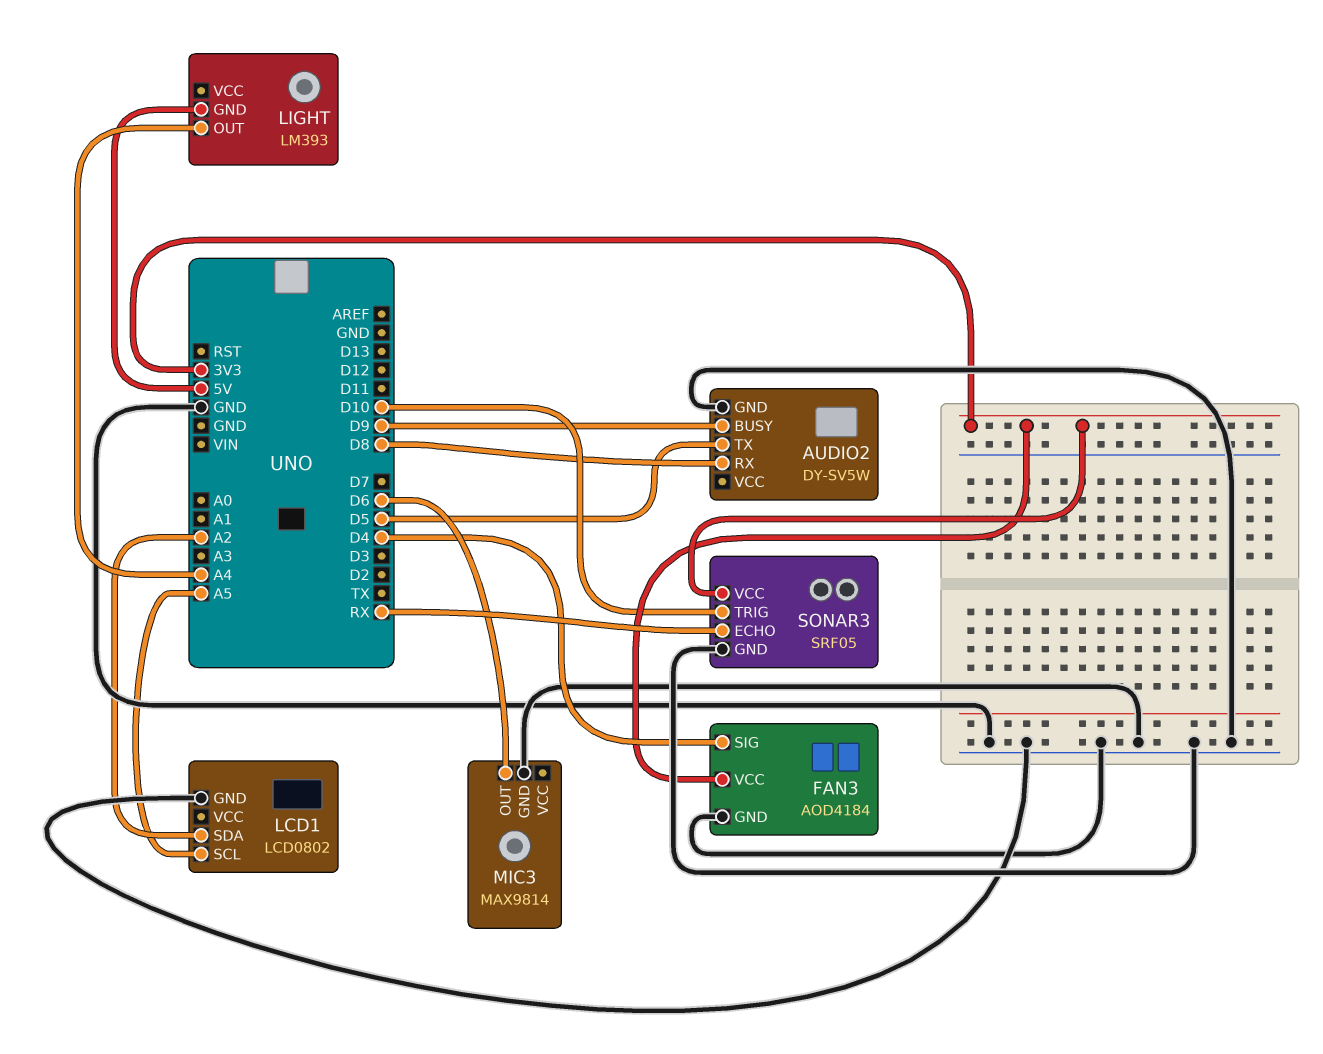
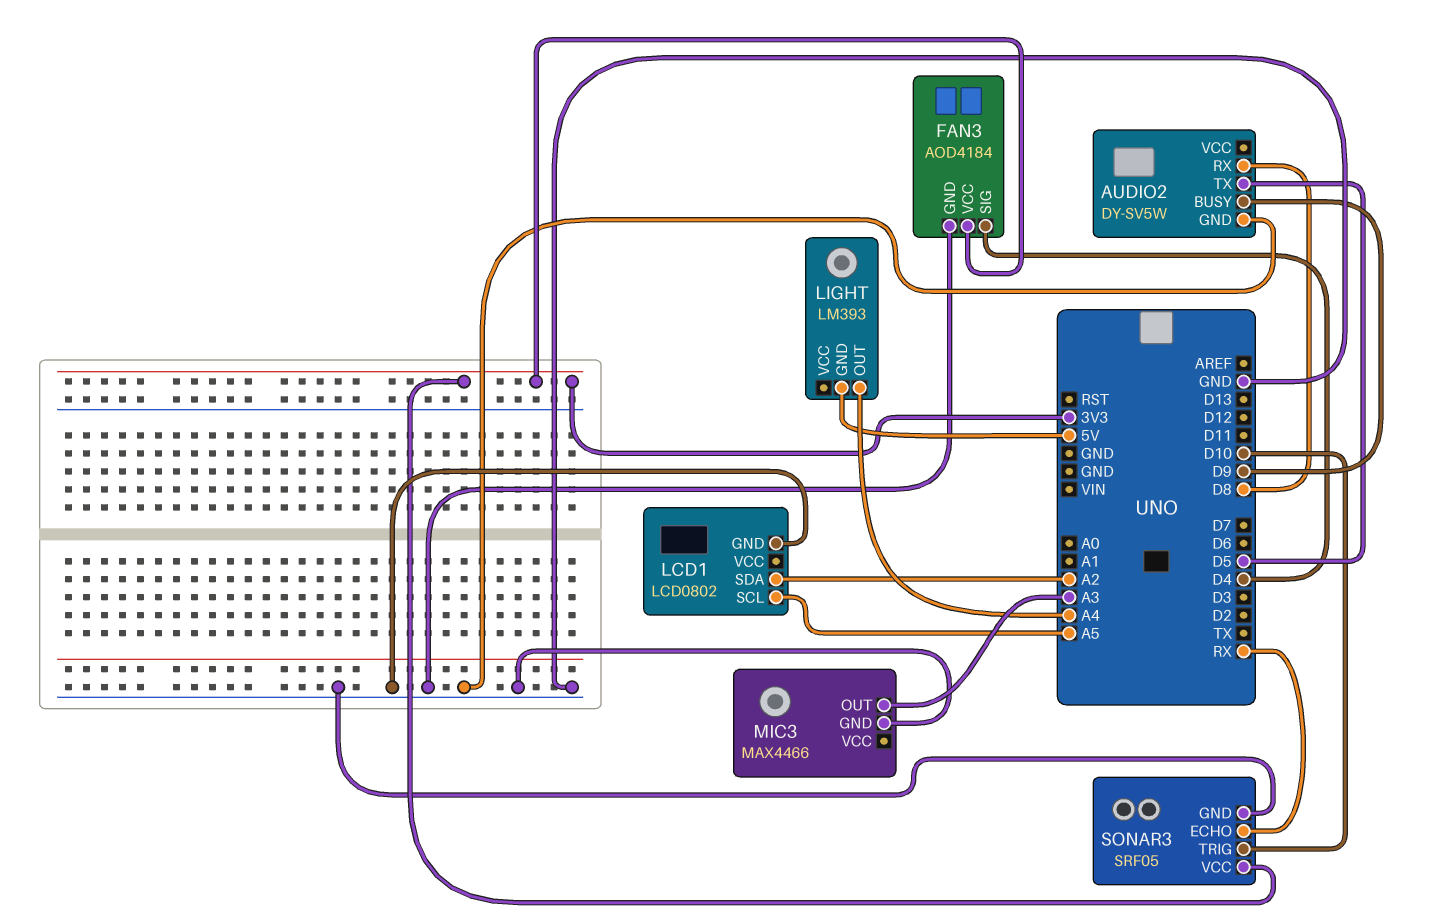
MIC3: MAX9814 -> MAX4466
MIC3 pin OUT: D6 -> A3

